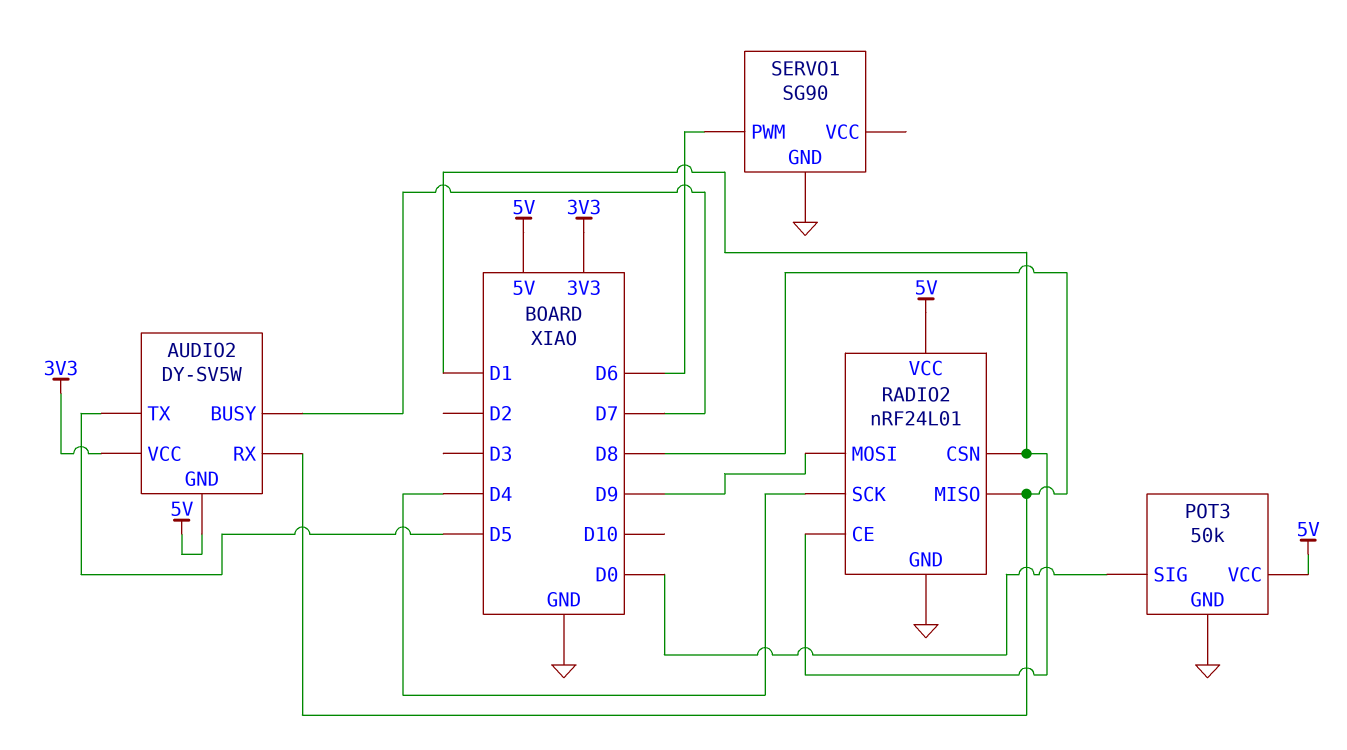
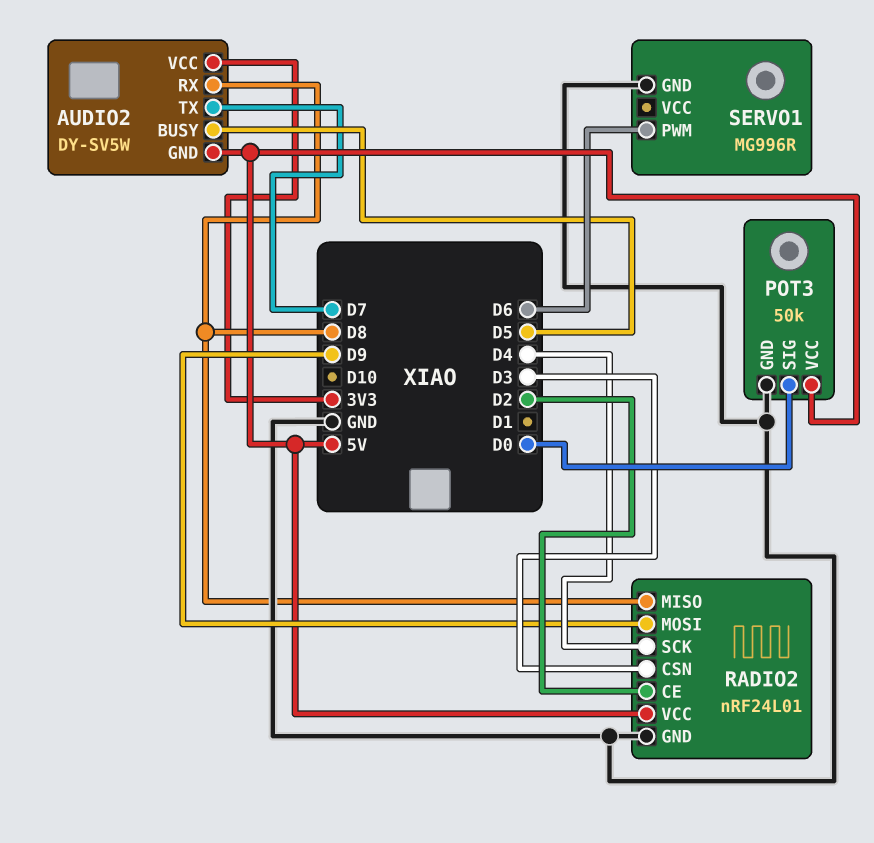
AUDIO2 pin BUSY: D7 -> D5
AUDIO2 pin TX: D5 -> D7
RADIO2 pin CE: D1 -> D2
RADIO2 pin CSN: D1 -> D3
SERVO1: SG90 -> MG996R

